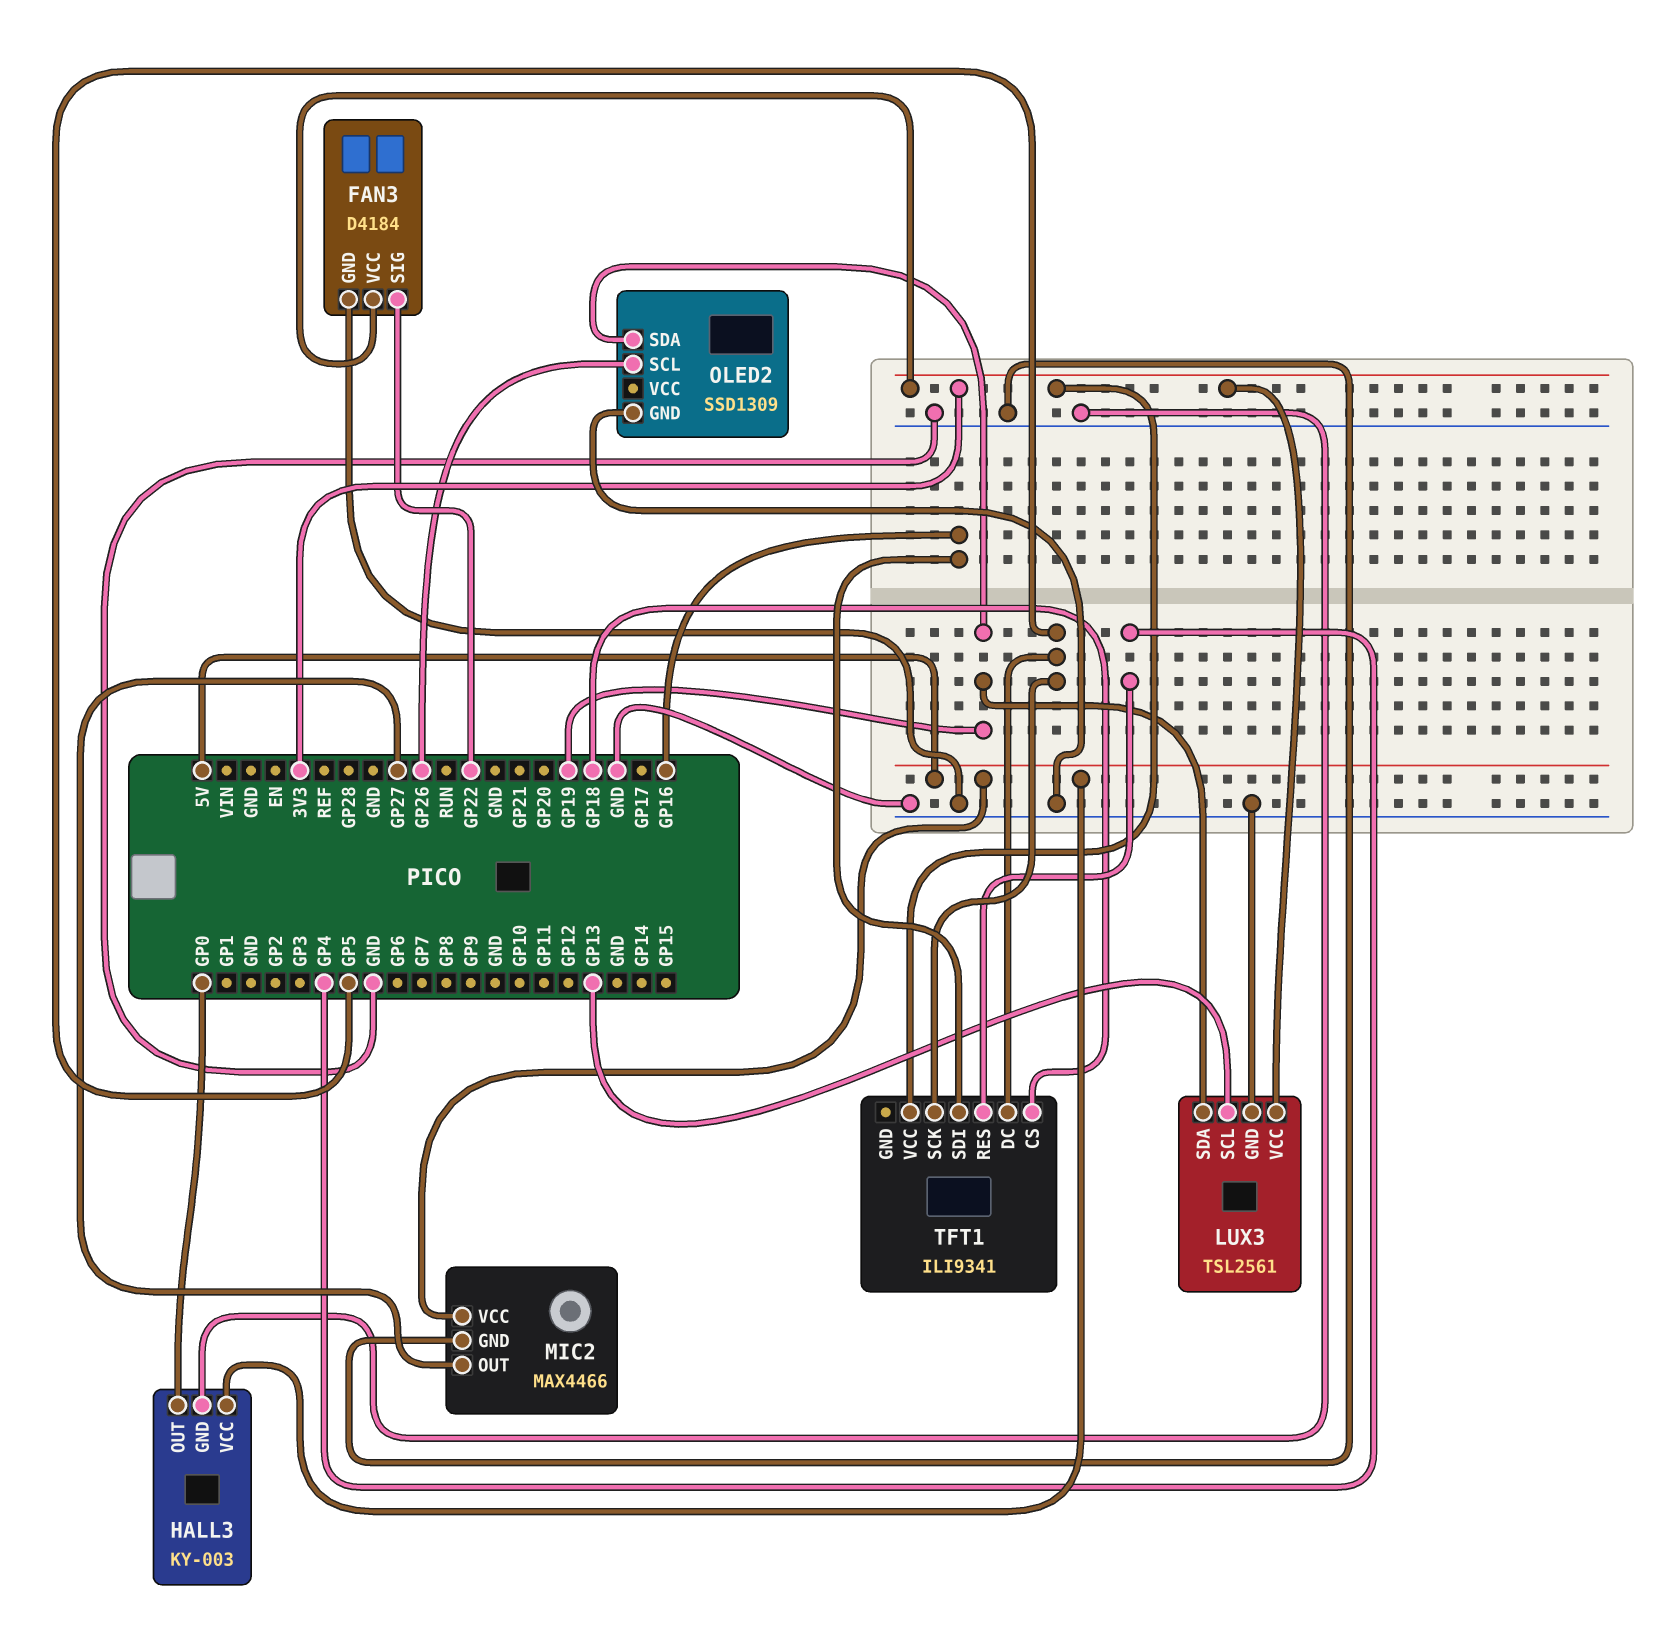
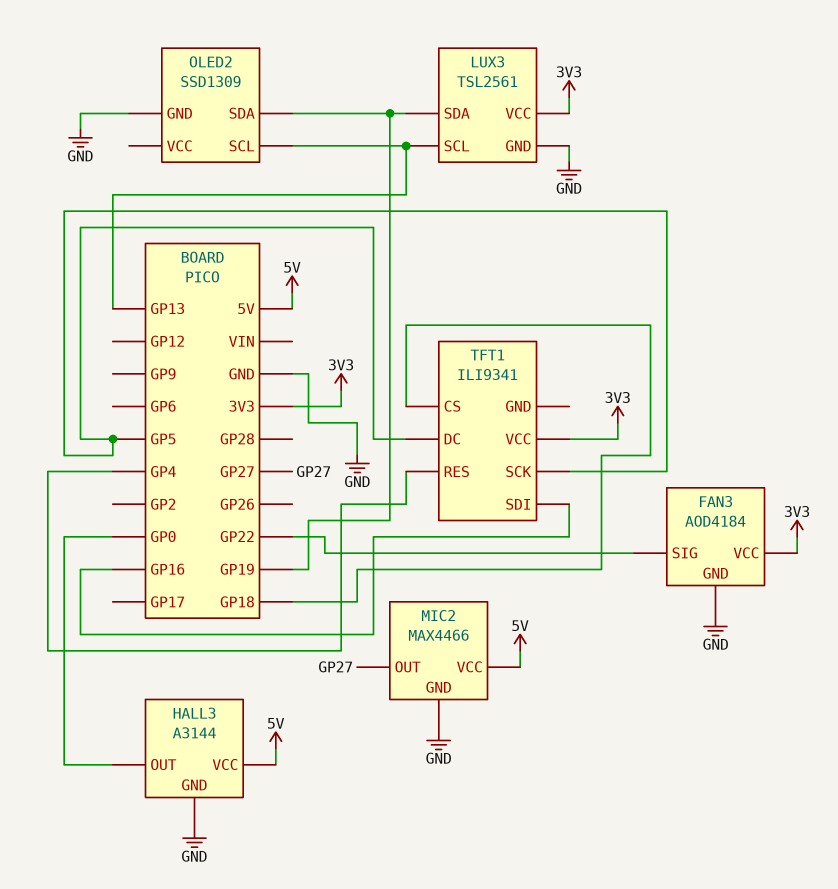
FAN3: D4184 -> AOD4184
HALL3: KY-003 -> A3144
OLED2 pin SCL: GP26 -> GP13

